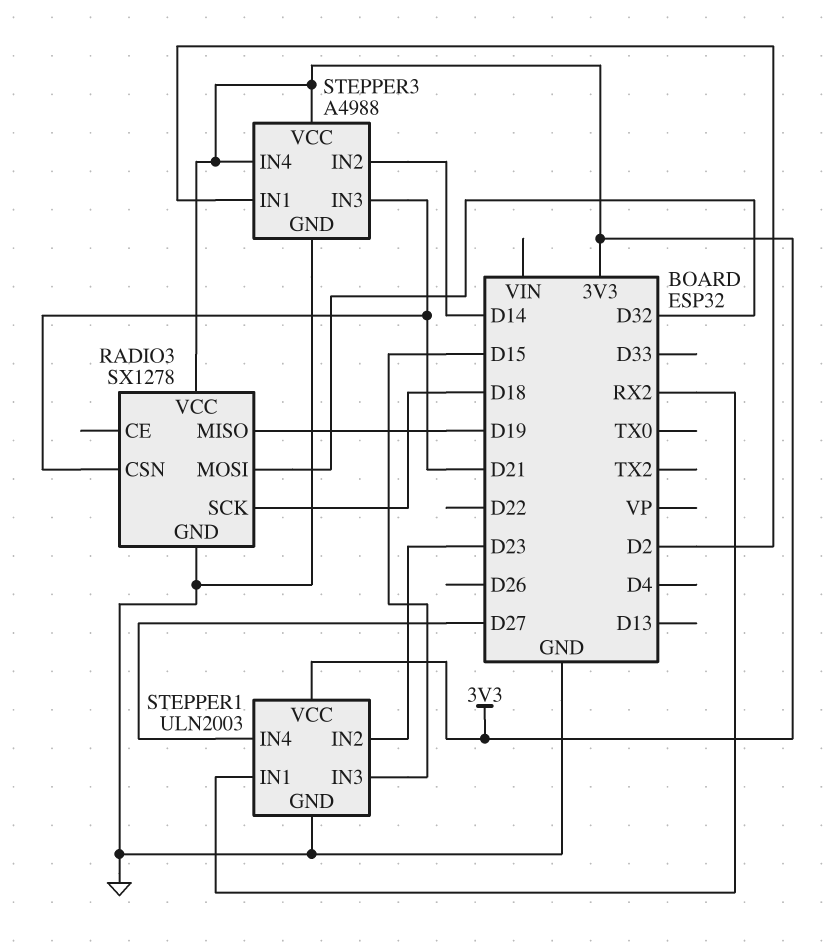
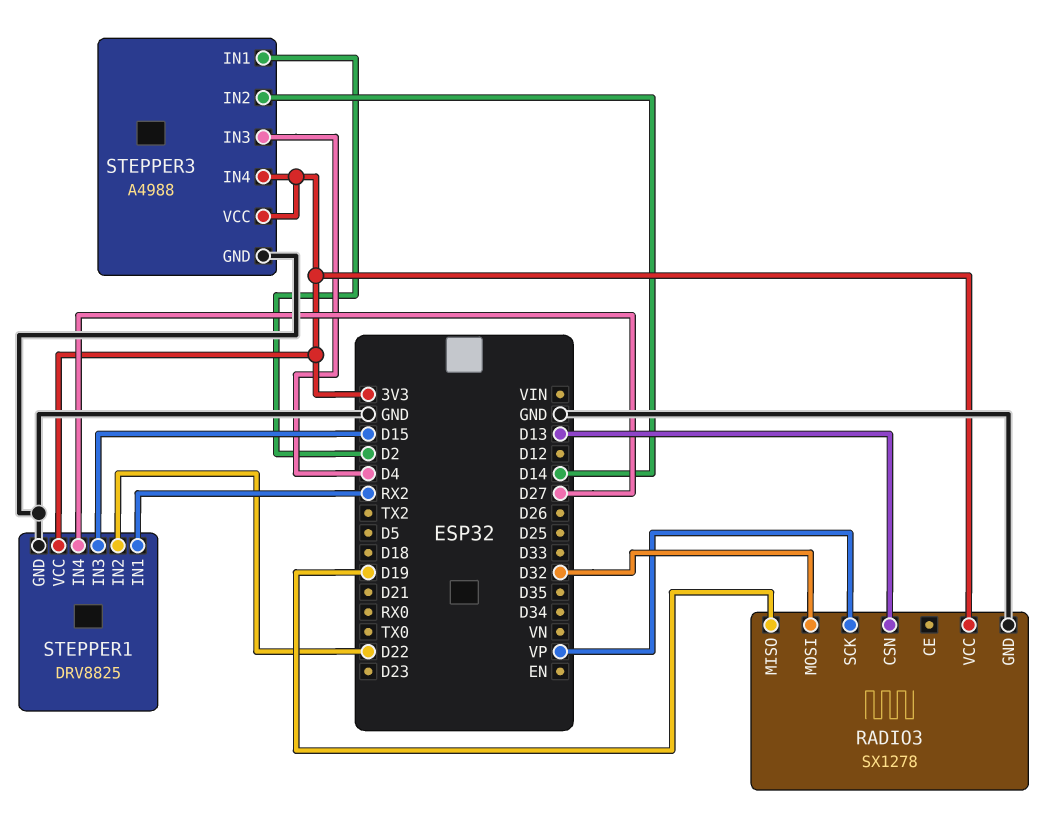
RADIO3 pin CSN: D21 -> D13
RADIO3 pin SCK: D18 -> VP
STEPPER1: ULN2003 -> DRV8825
STEPPER1 pin IN2: D23 -> D22
STEPPER3 pin IN3: D21 -> D4

